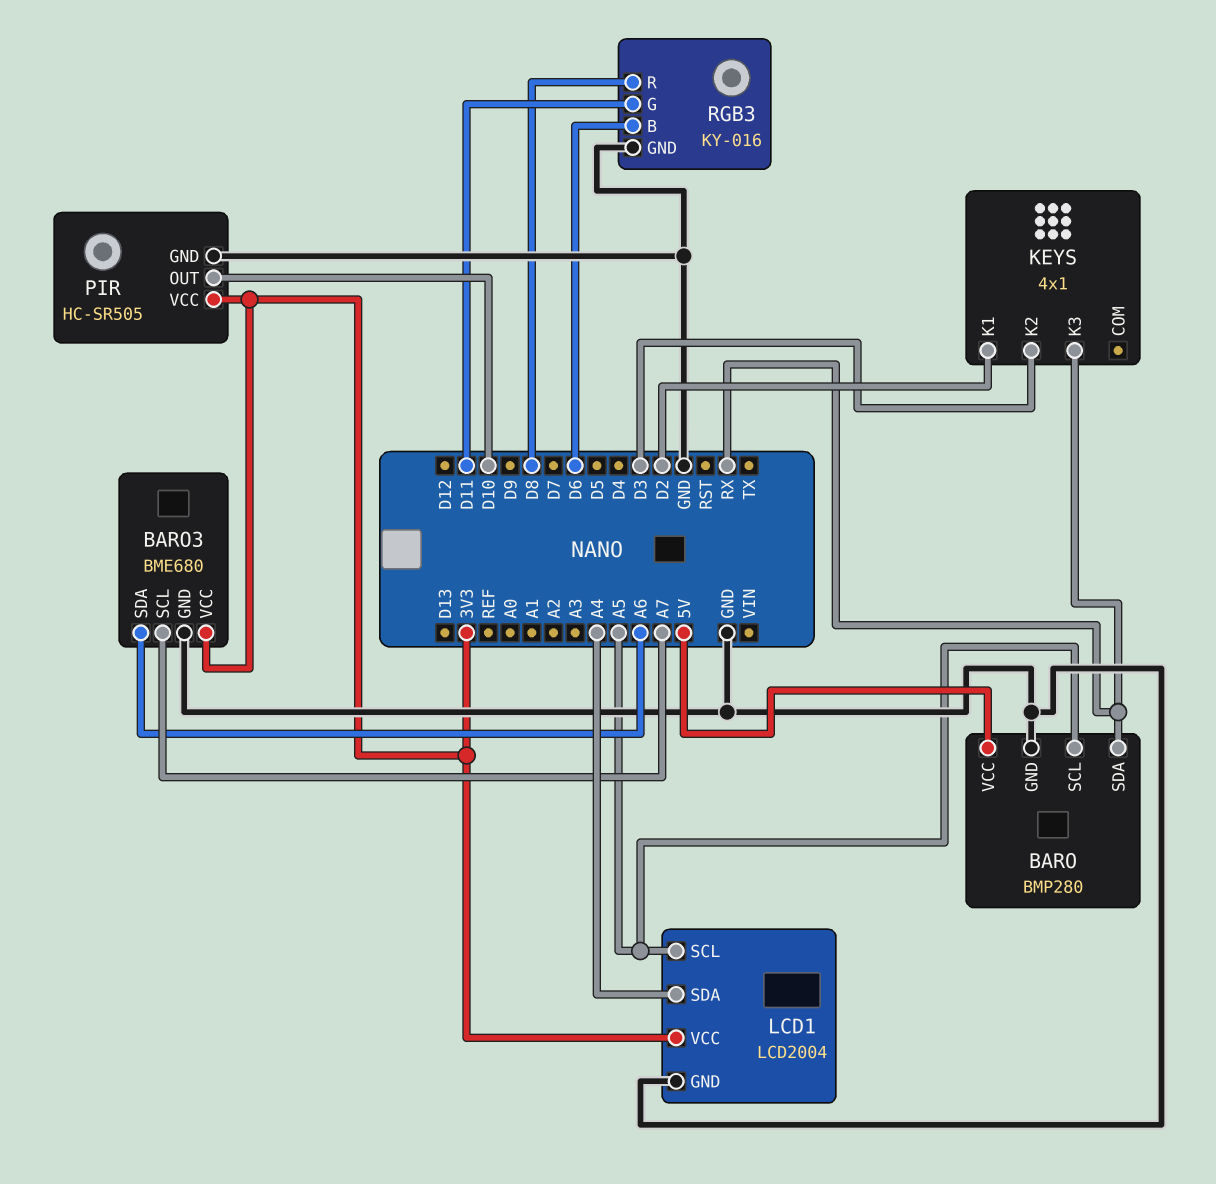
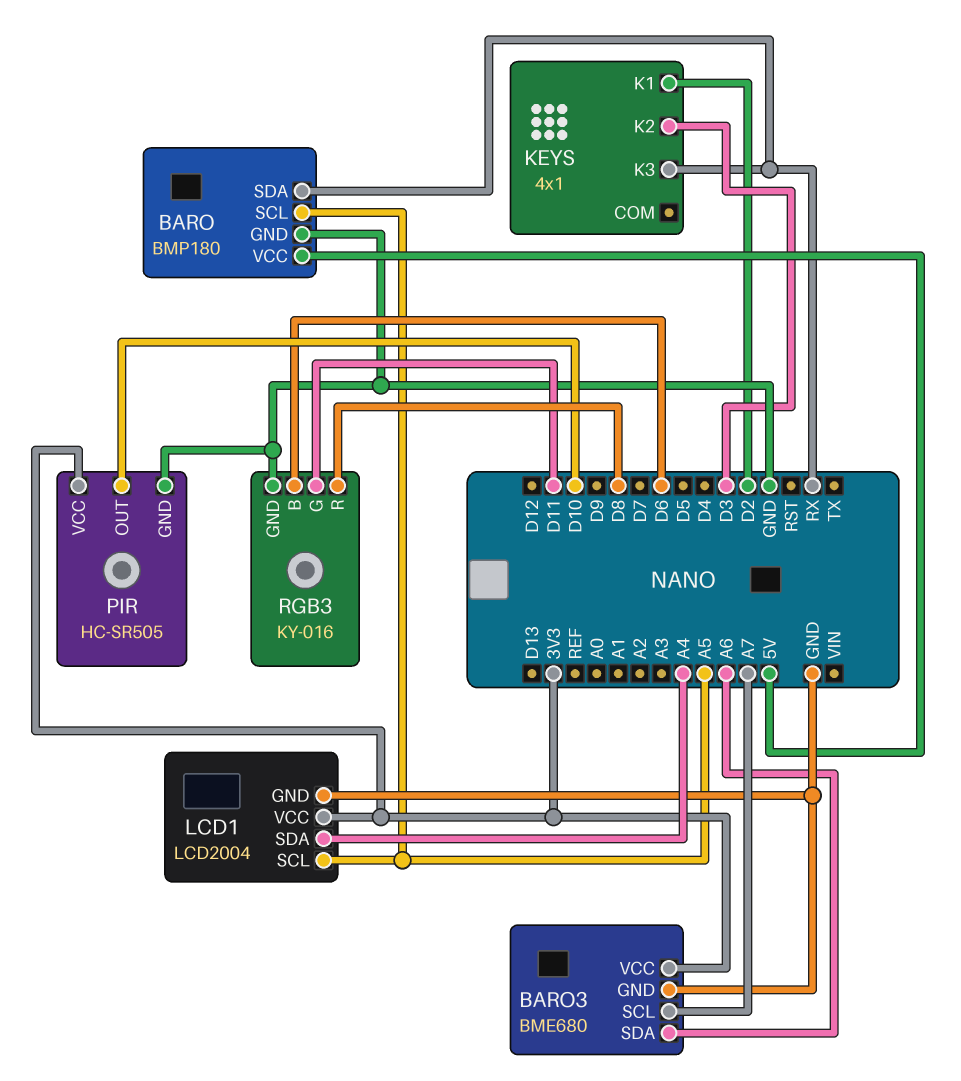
BARO: BMP280 -> BMP180

